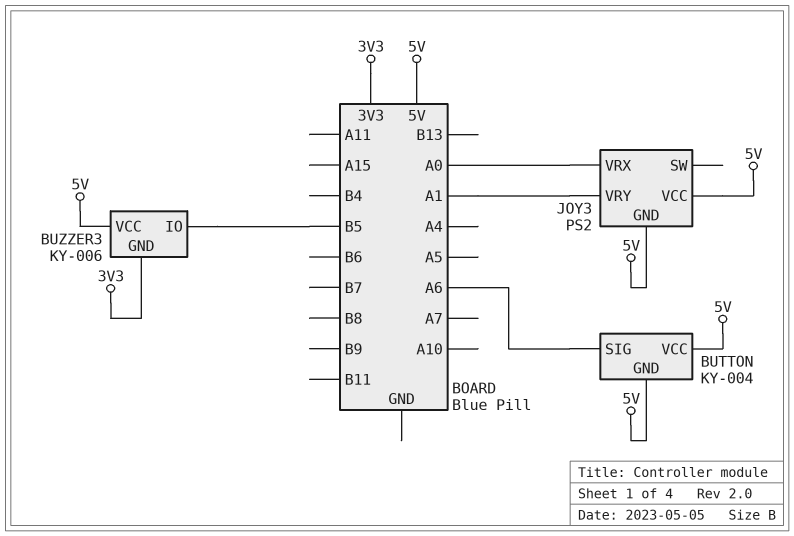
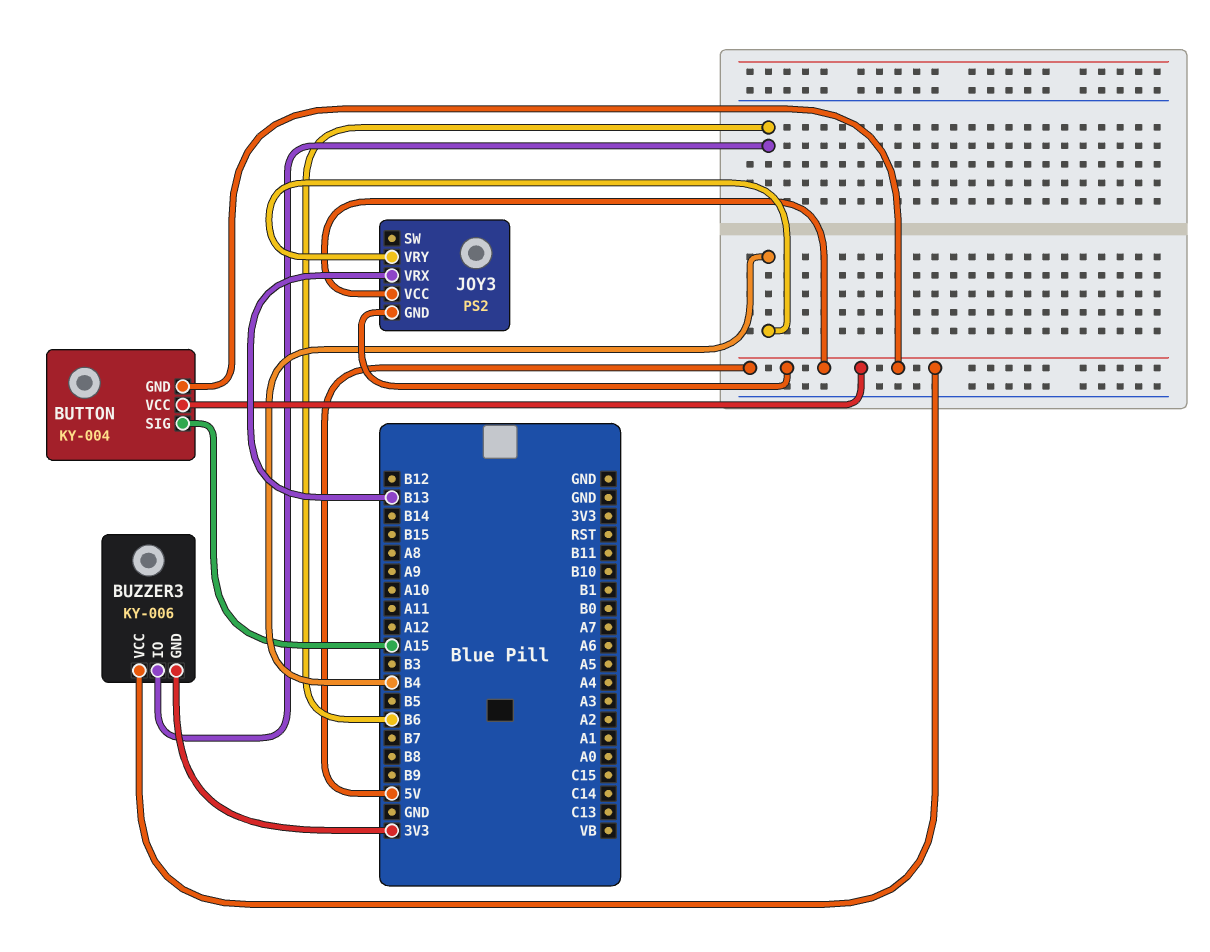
BUTTON pin SIG: A6 -> A15
BUZZER3 pin IO: B5 -> B6
JOY3 pin VRX: A0 -> B13
JOY3 pin VRY: A1 -> B4

